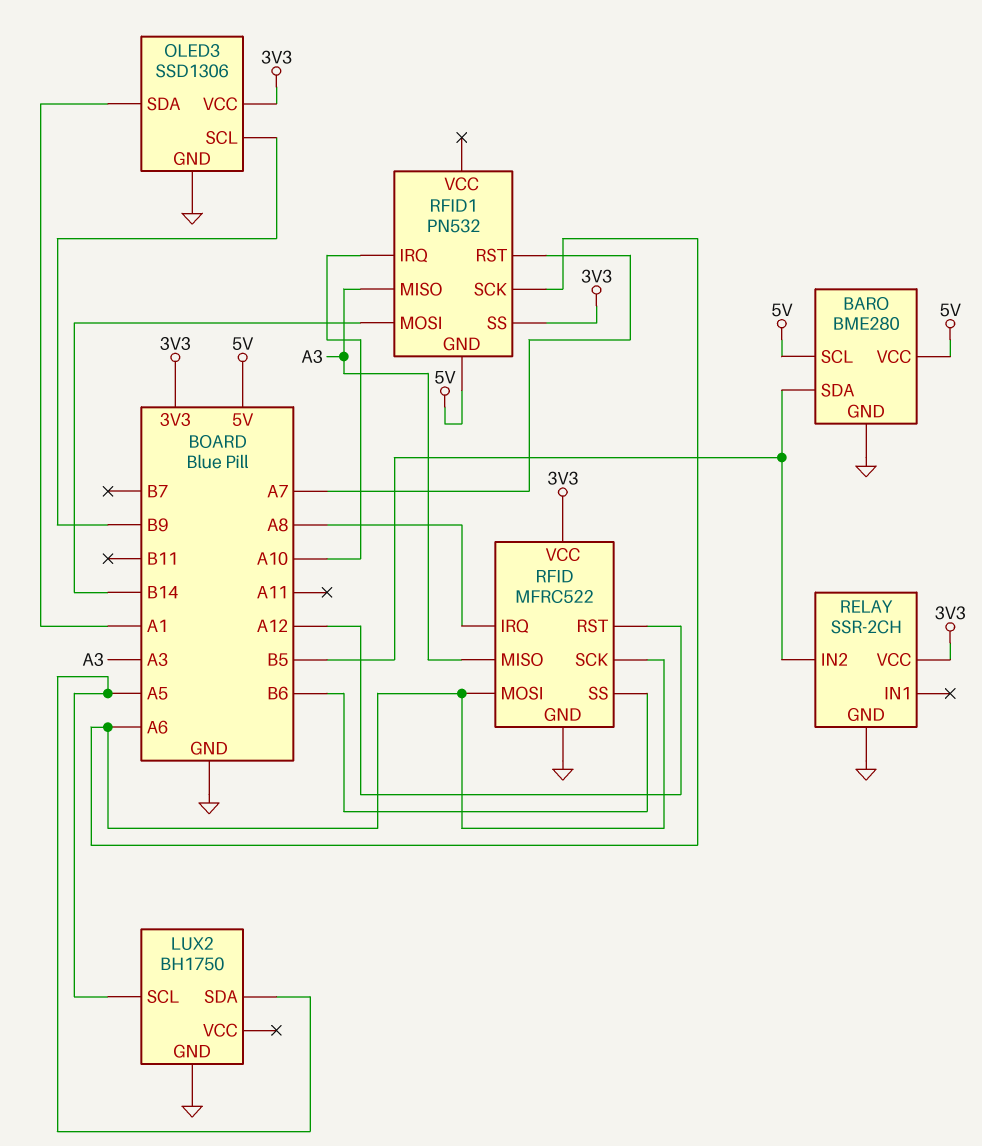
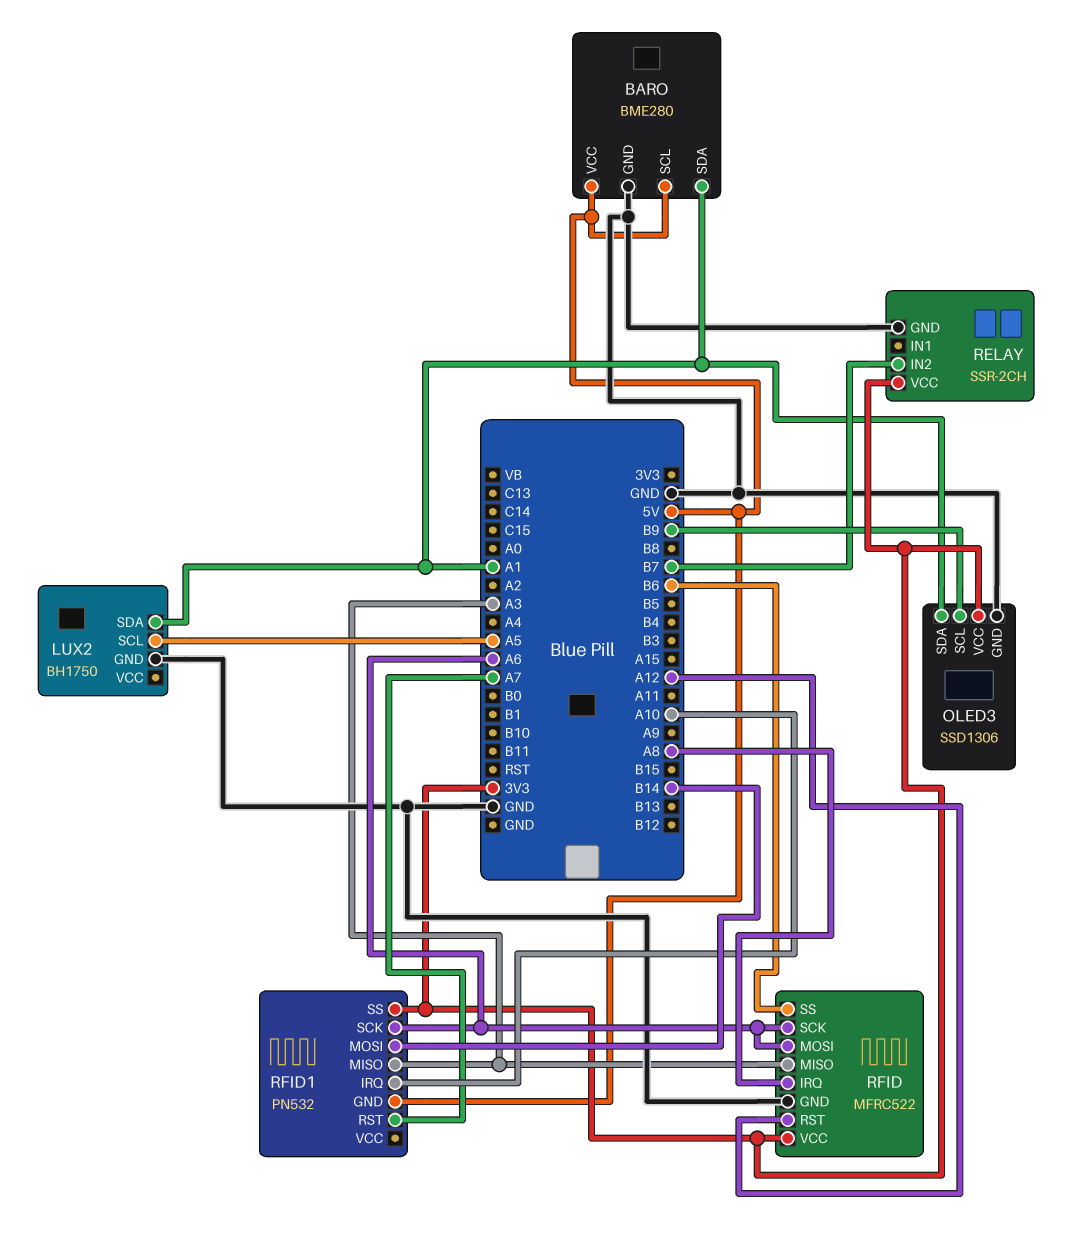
BARO pin SDA: B5 -> A1
LUX2 pin SDA: A5 -> A1
RELAY pin IN2: B5 -> B7

